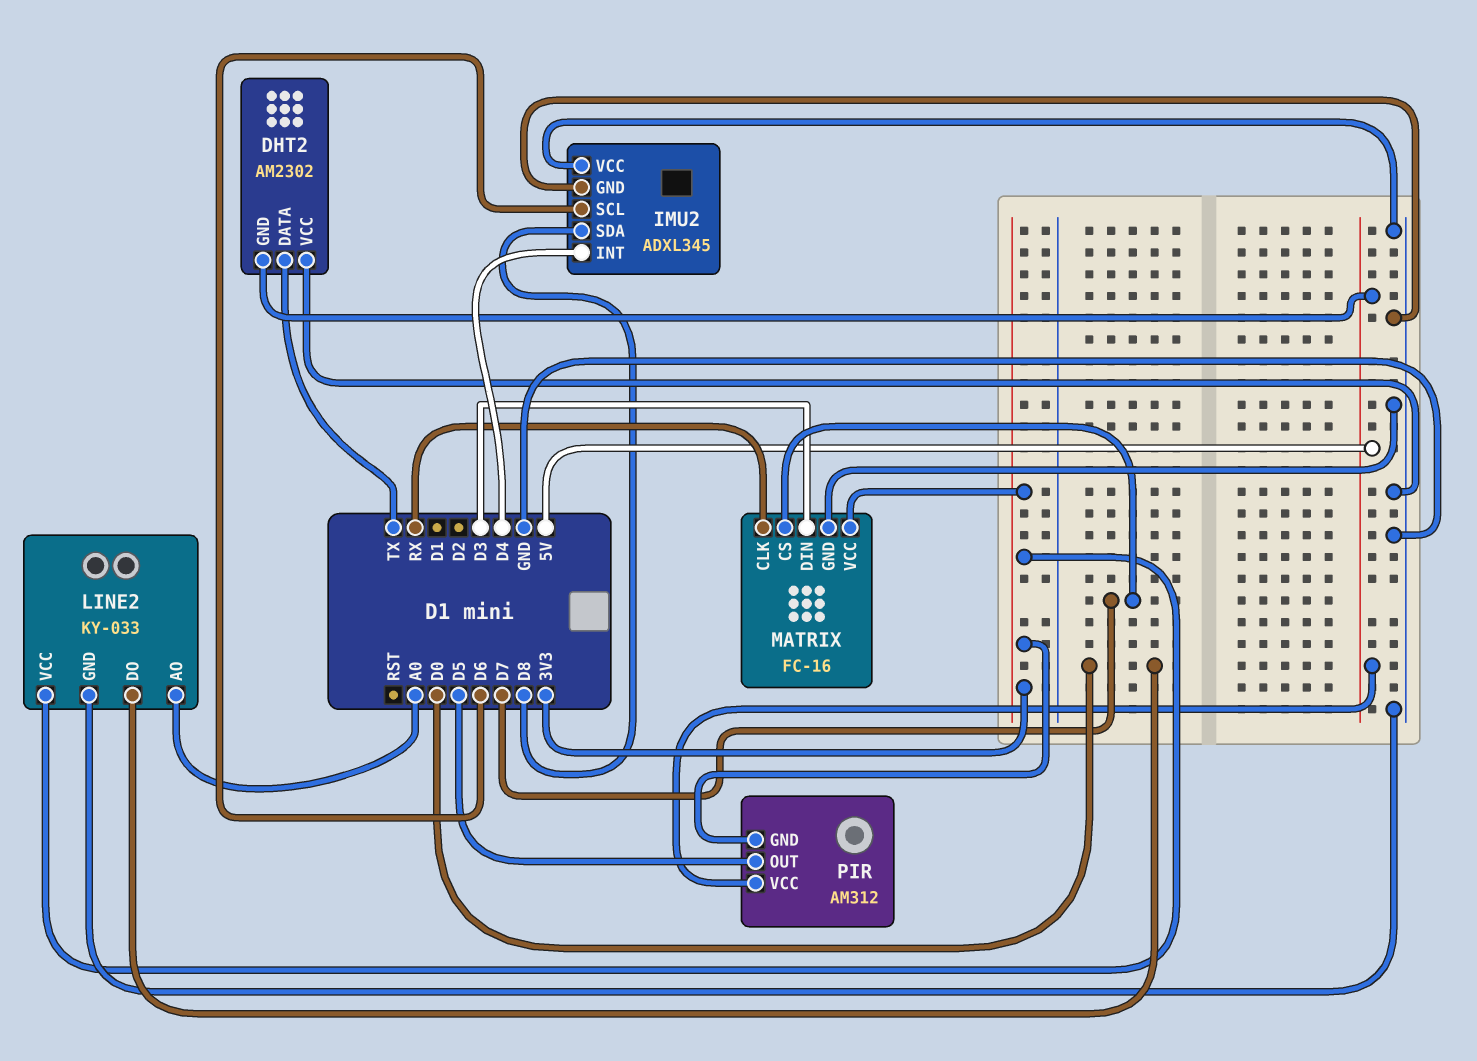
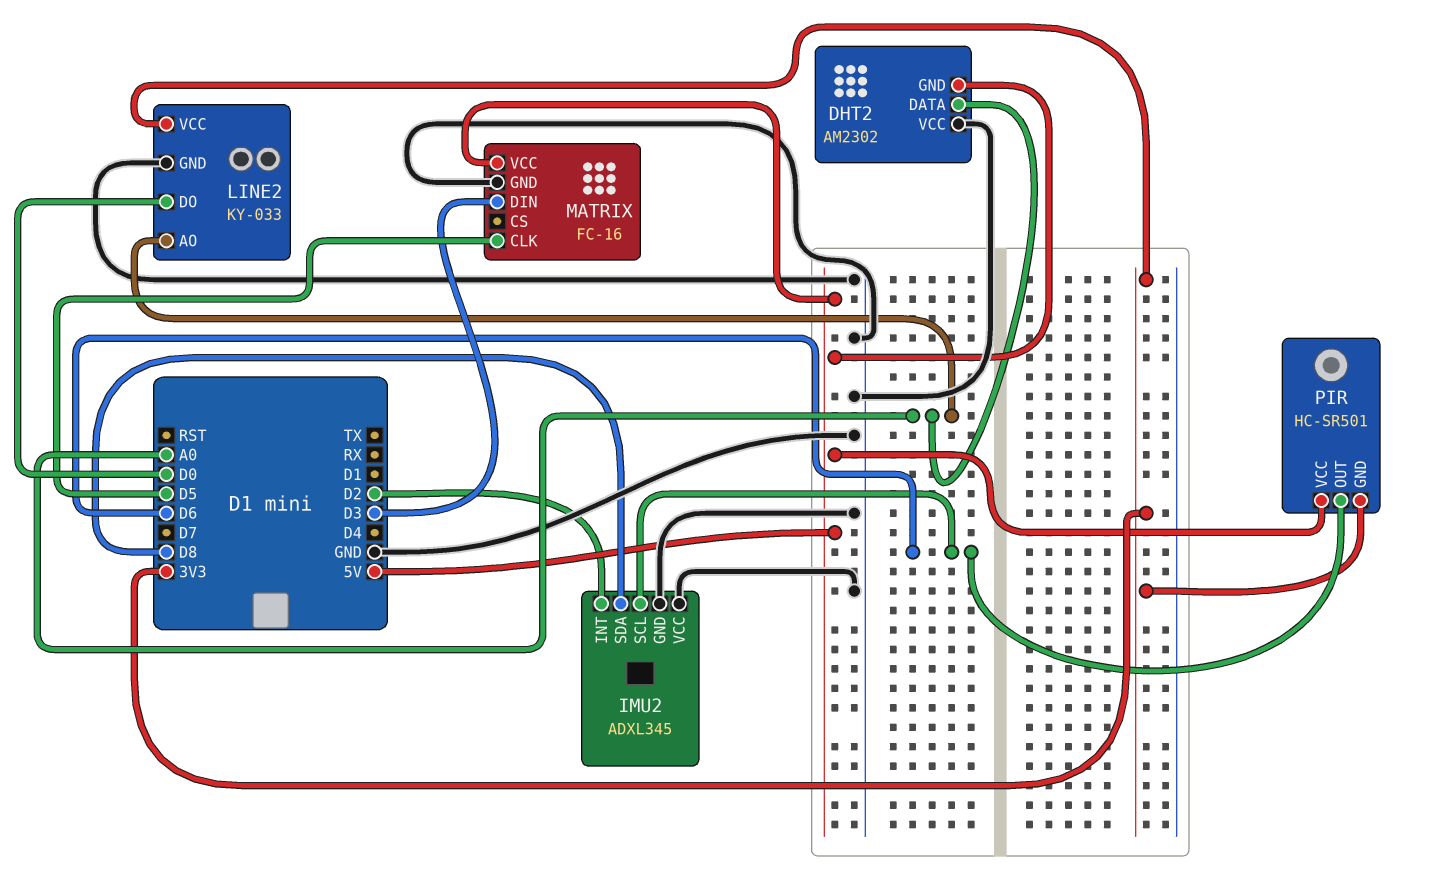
DHT2 pin DATA: TX -> A0
IMU2 pin INT: D4 -> D2
MATRIX pin CLK: RX -> D5
MATRIX pin CS: D7 -> none
MATRIX pin VCC: 3V3 -> 5V
PIR: AM312 -> HC-SR501
PIR pin OUT: D5 -> D6

